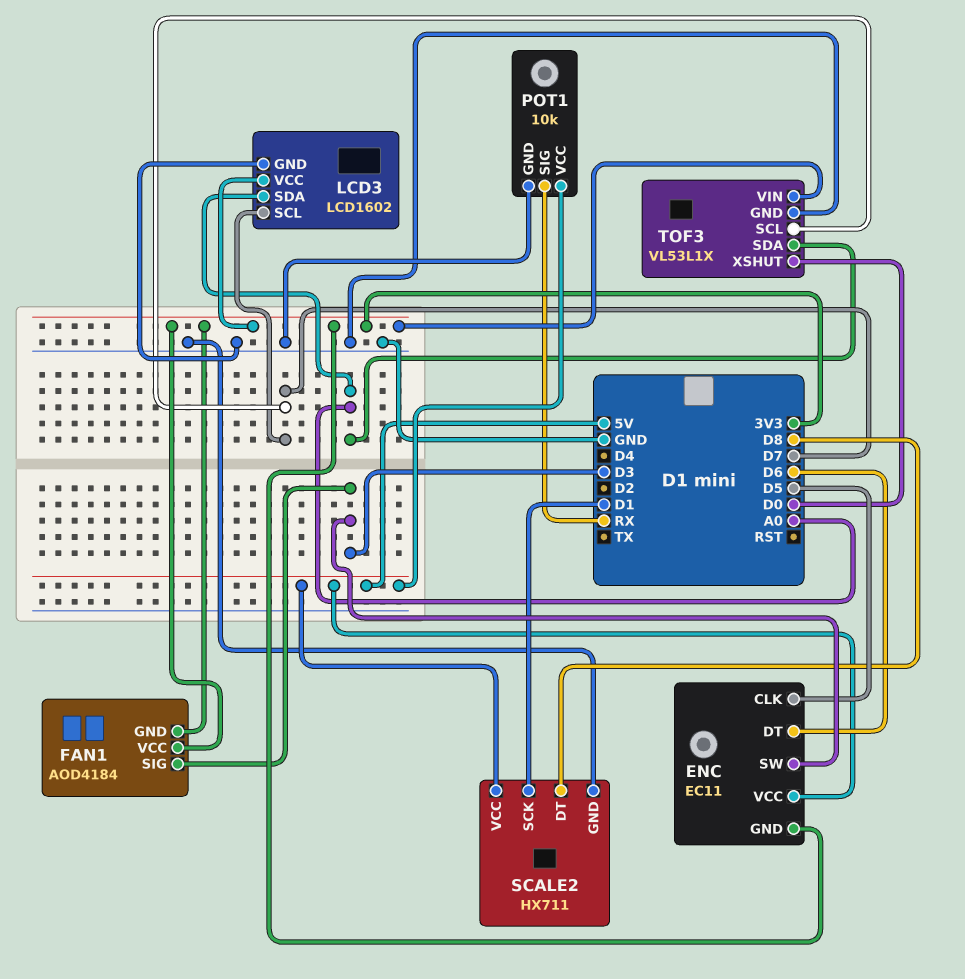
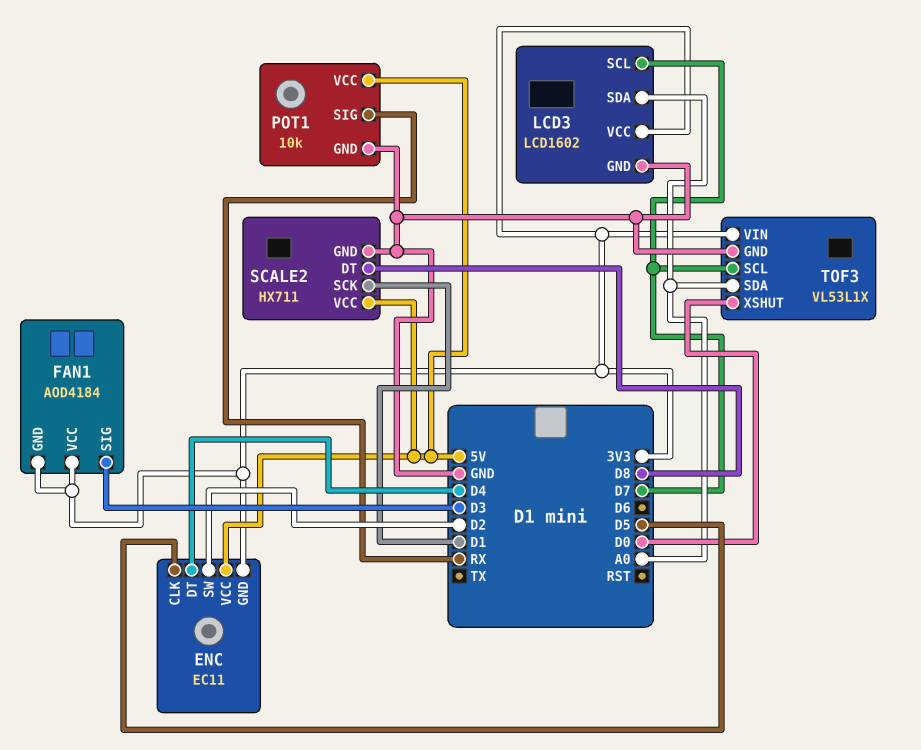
ENC pin DT: D6 -> D4
ENC pin SW: D3 -> D2

